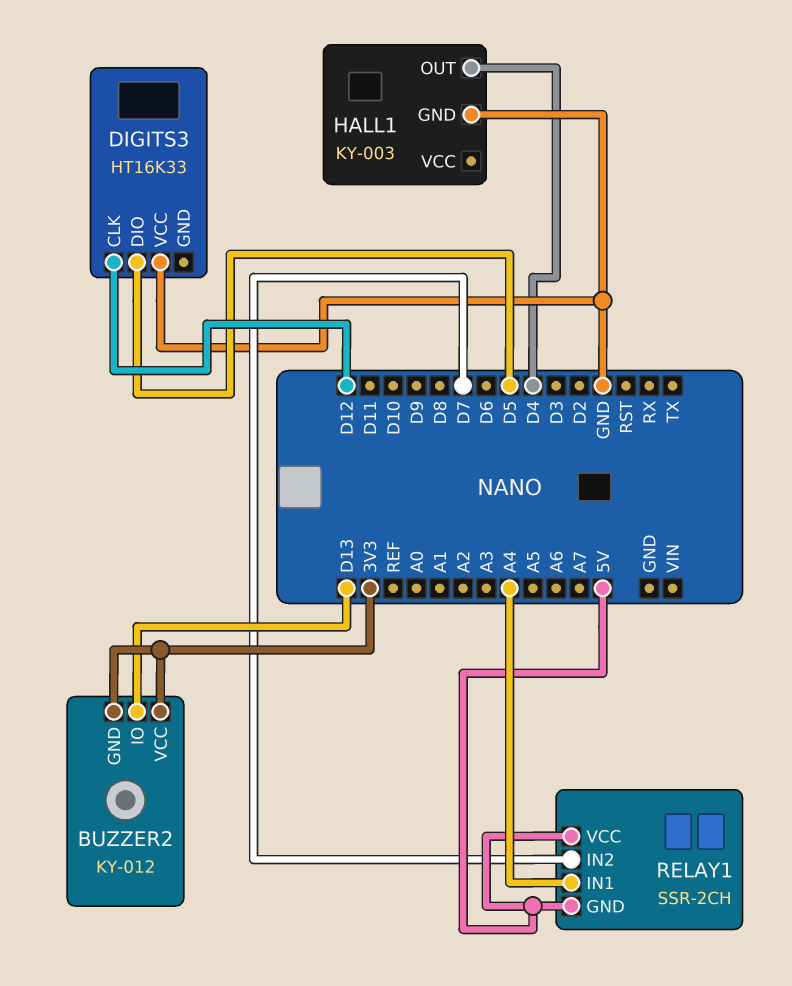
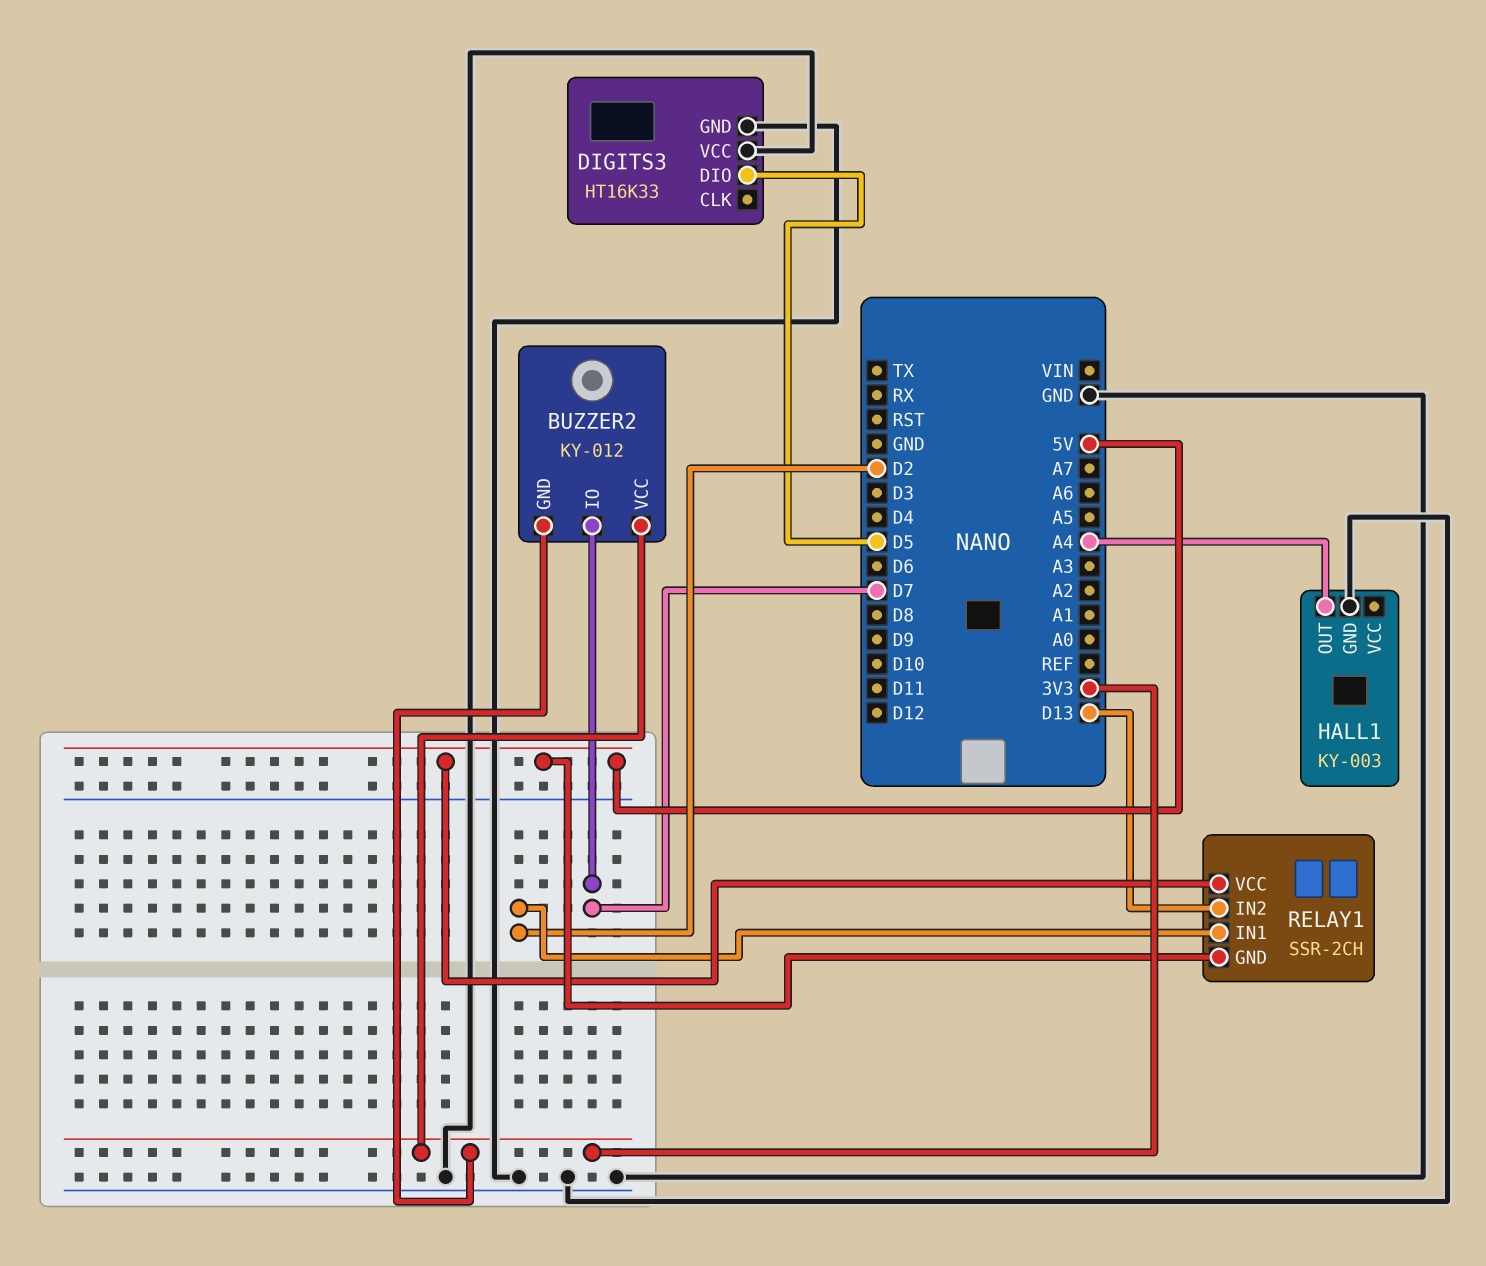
BUZZER2 pin IO: D13 -> D7
DIGITS3 pin CLK: D12 -> none
DIGITS3 pin GND: none -> GND
HALL1 pin OUT: D4 -> A4
RELAY1 pin IN1: A4 -> D2
RELAY1 pin IN2: D7 -> D13

